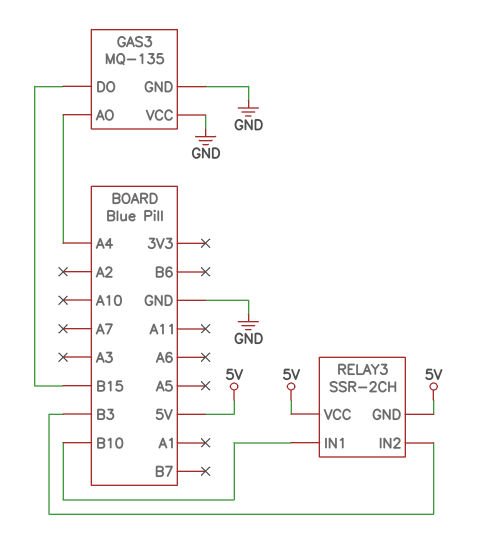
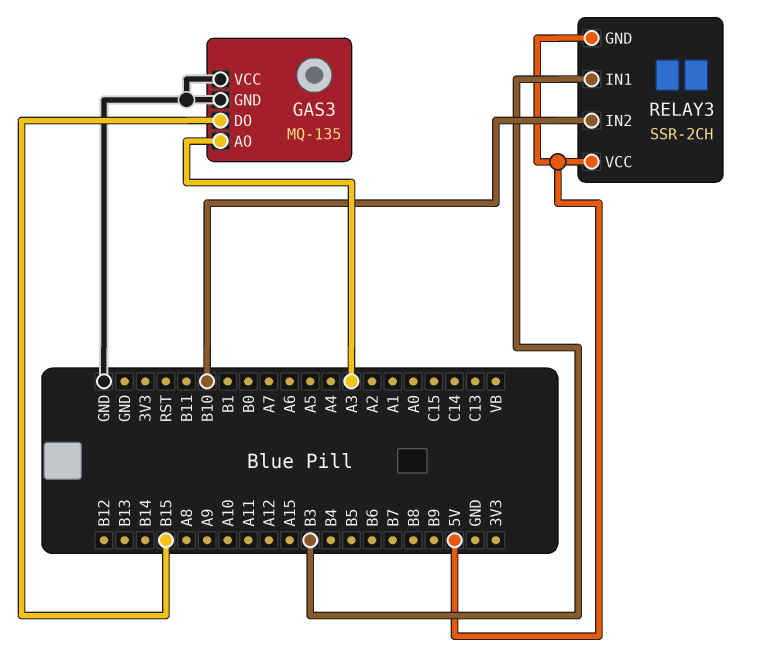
GAS3 pin AO: A4 -> A3
RELAY3 pin IN1: B10 -> B3
RELAY3 pin IN2: B3 -> B10

